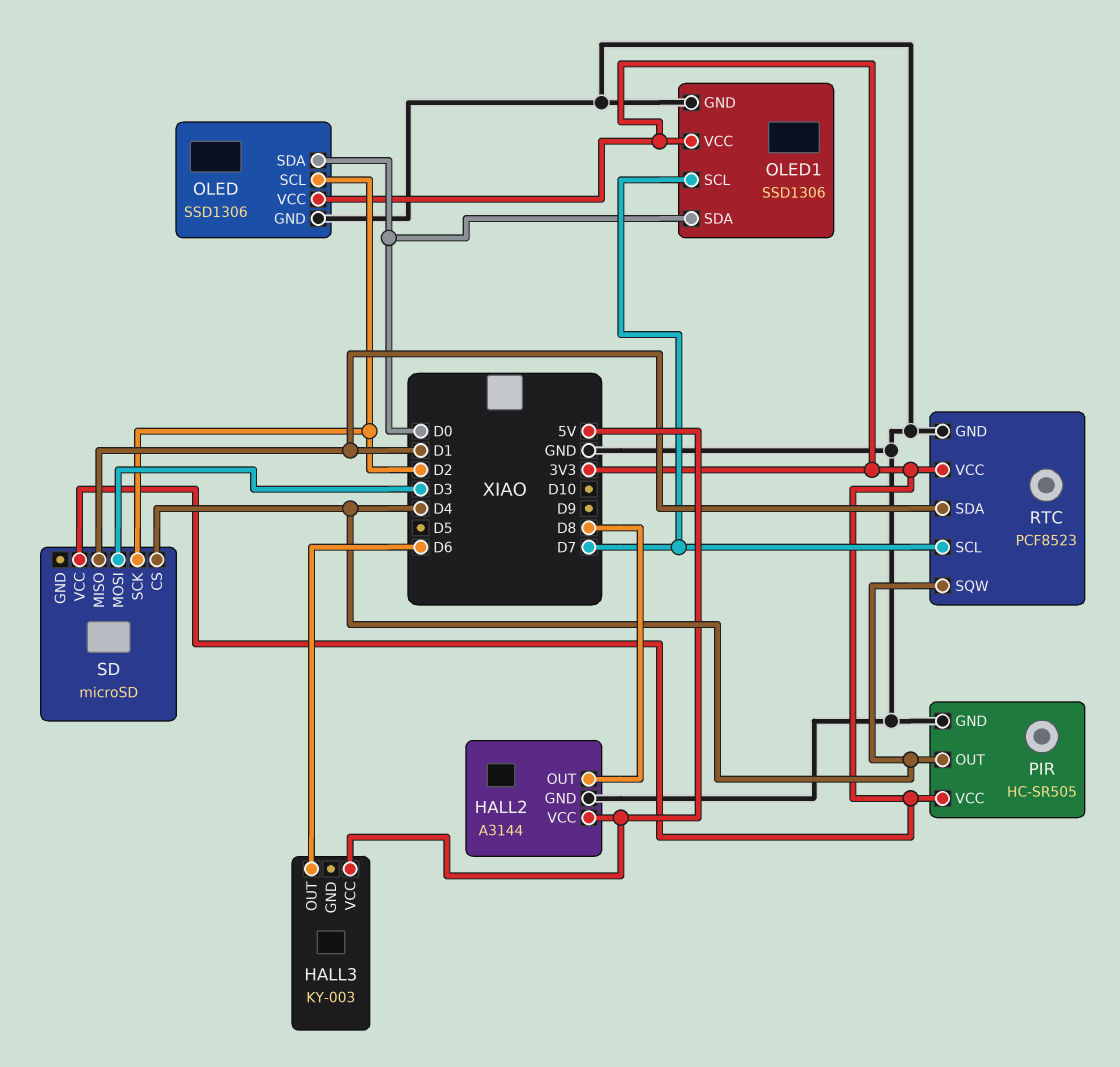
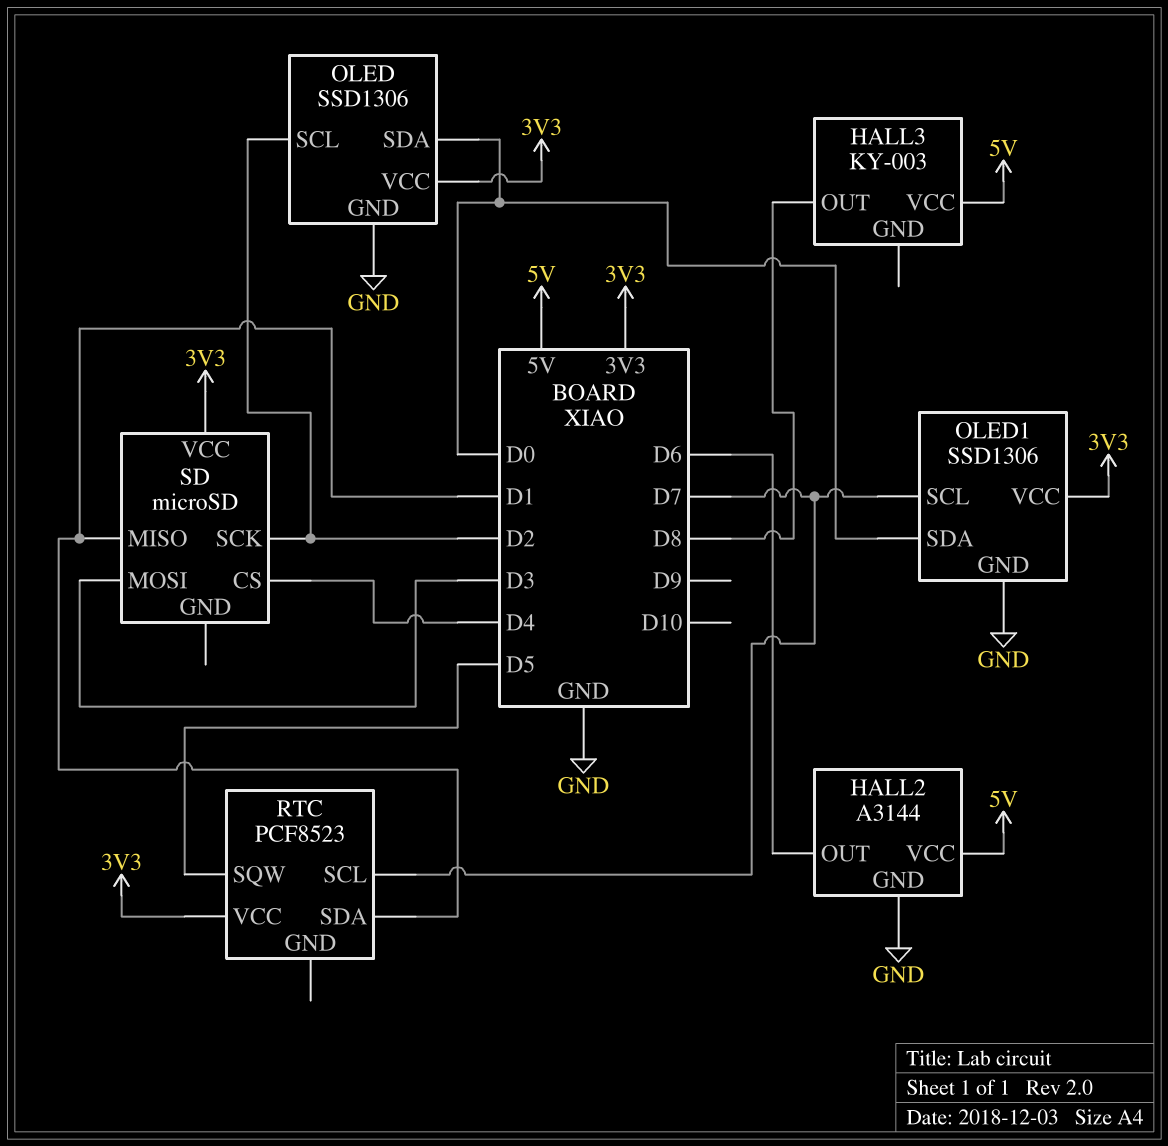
HALL2 pin OUT: D8 -> D6
HALL3 pin OUT: D6 -> D8
PIR: HC-SR505 -> none
PIR pin GND: GND -> none
PIR pin OUT: D4 -> none
PIR pin VCC: 3V3 -> none
RTC pin GND: GND -> none
RTC pin SQW: D4 -> D5

